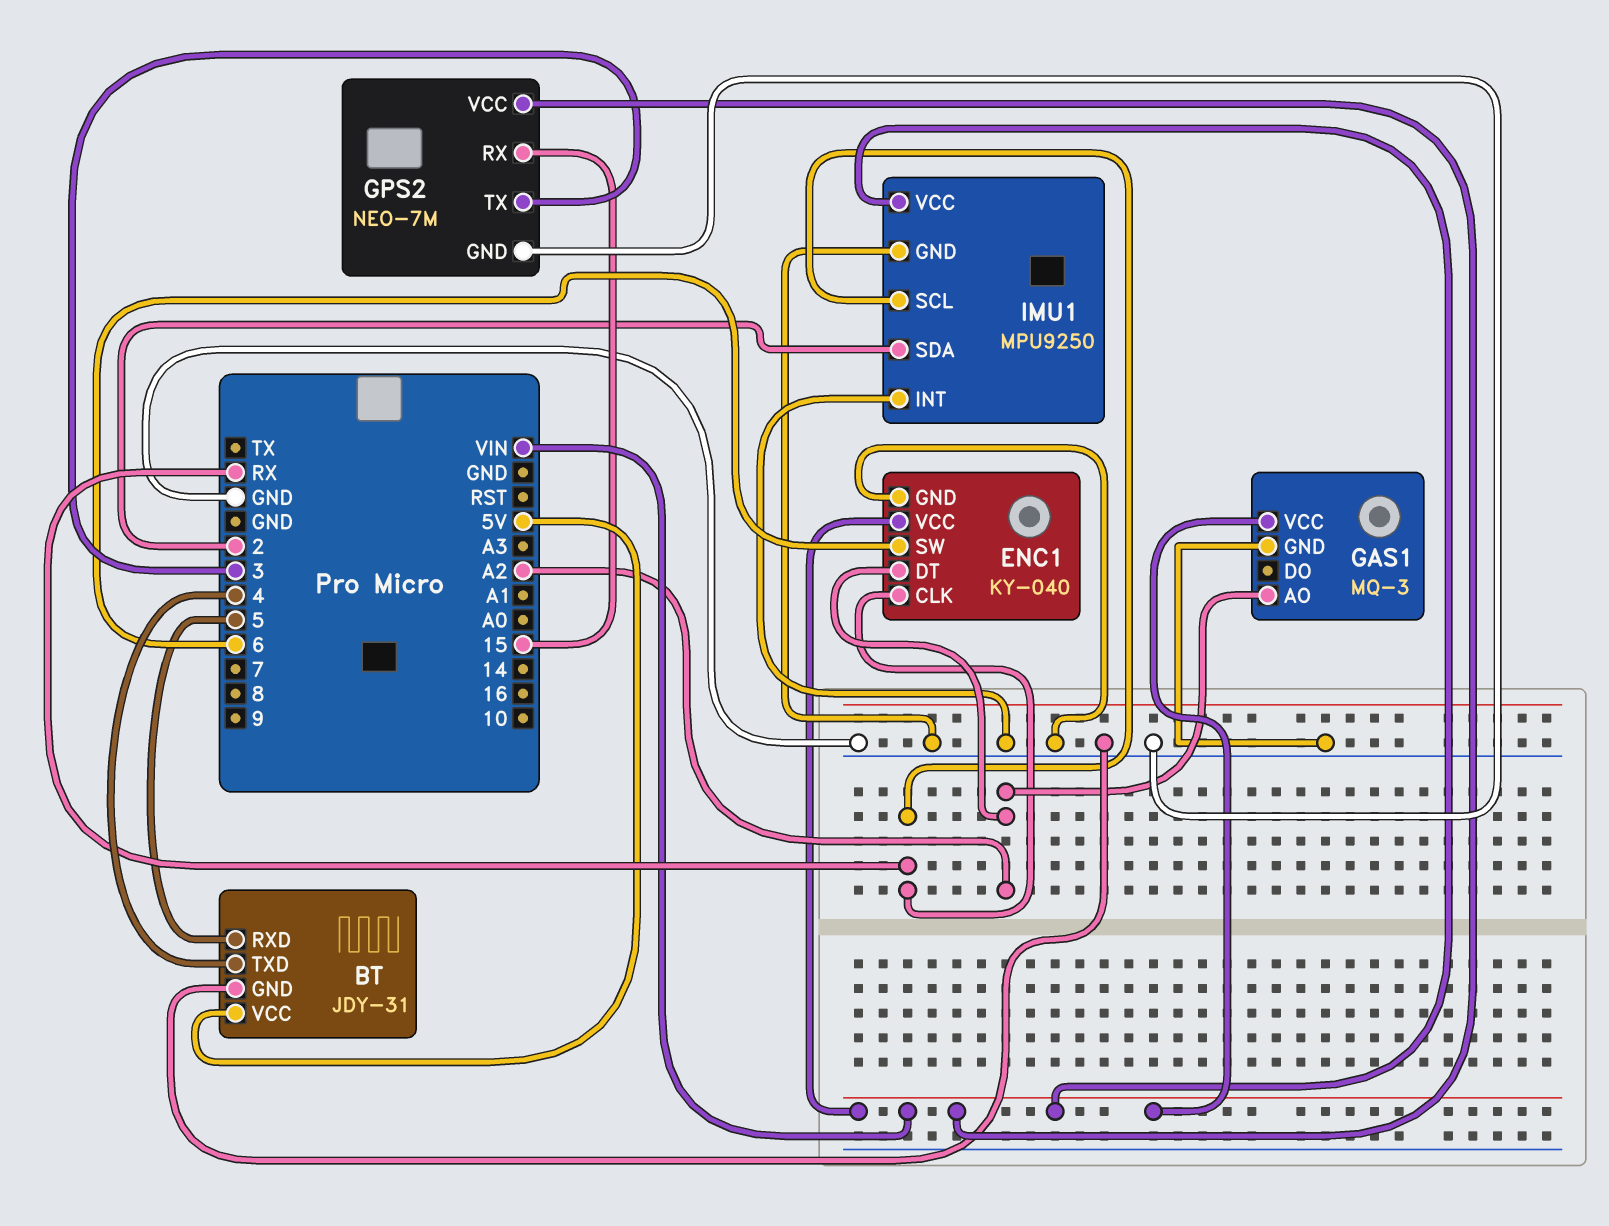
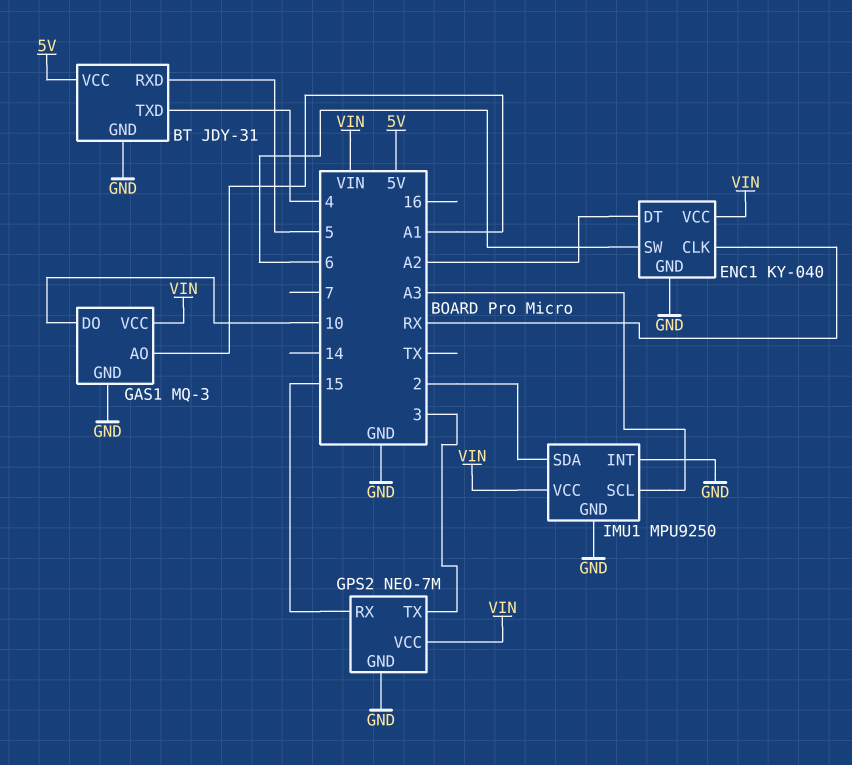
GAS1 pin AO: A2 -> A1
GAS1 pin DO: none -> 10
IMU1 pin SCL: RX -> A3

